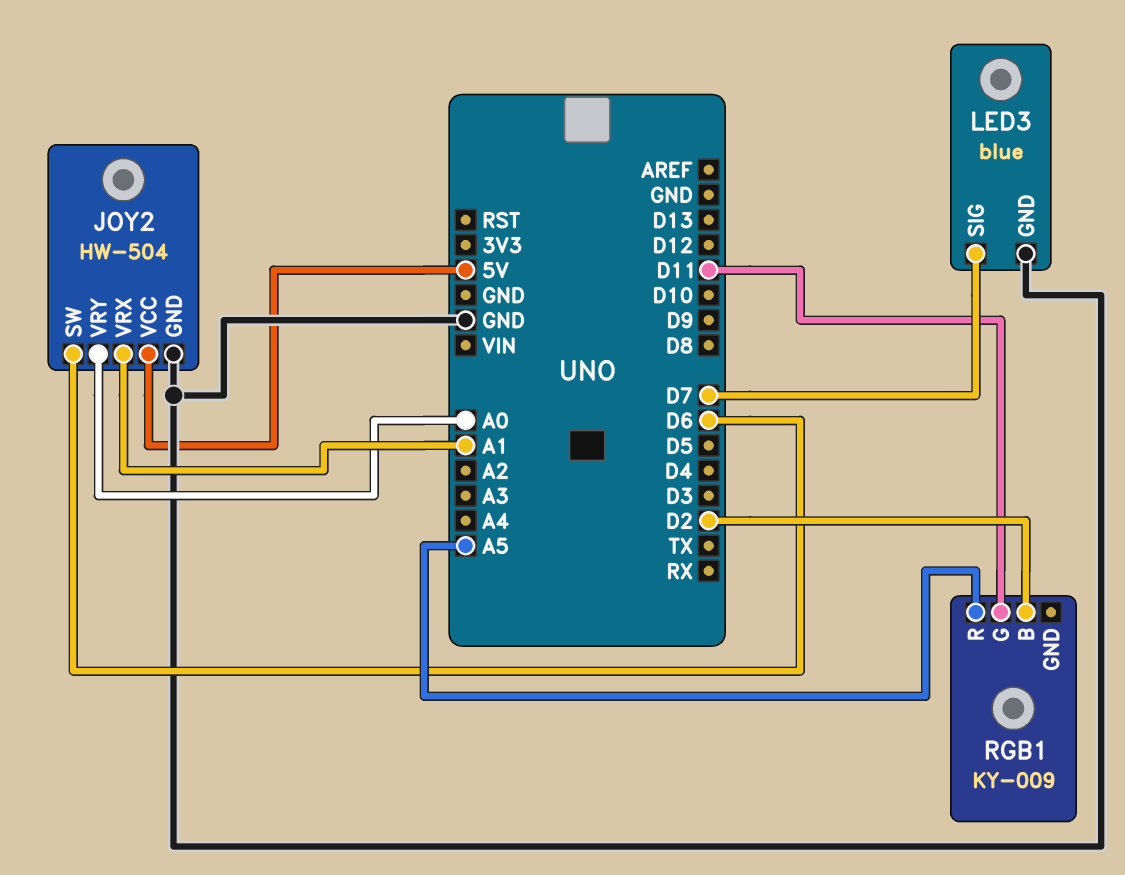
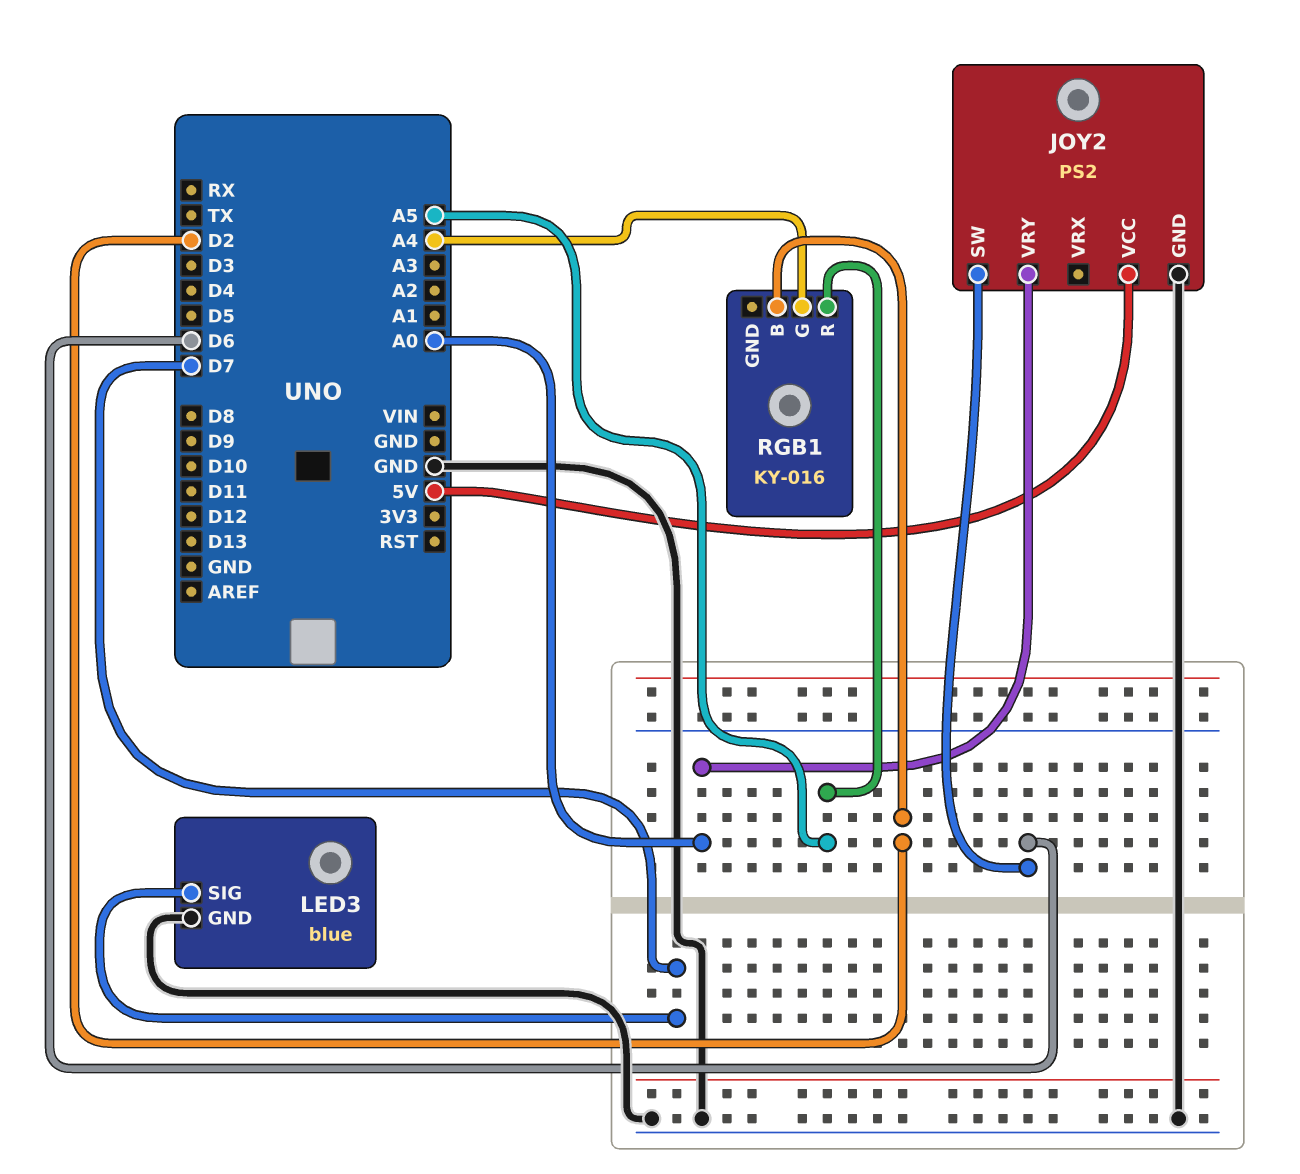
JOY2: HW-504 -> PS2
JOY2 pin VRX: A1 -> none
RGB1: KY-009 -> KY-016
RGB1 pin G: D11 -> A4

